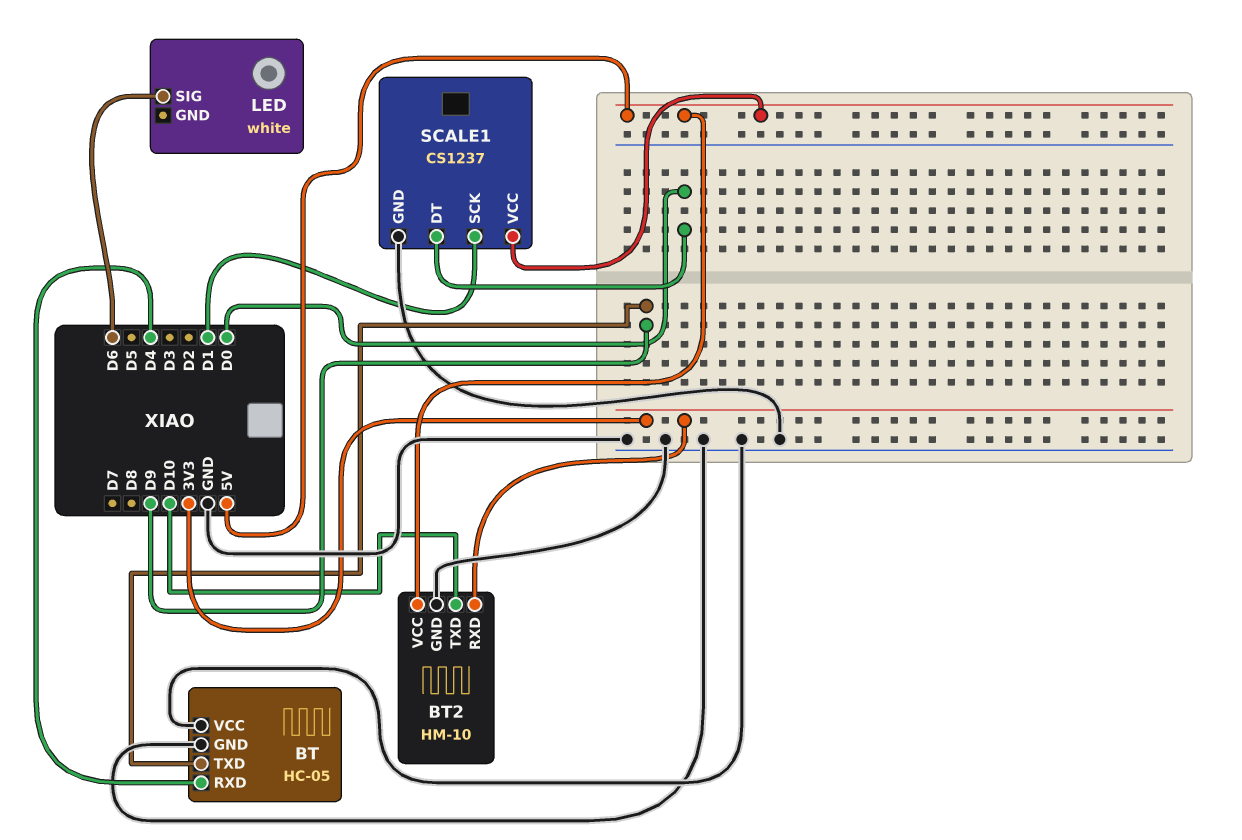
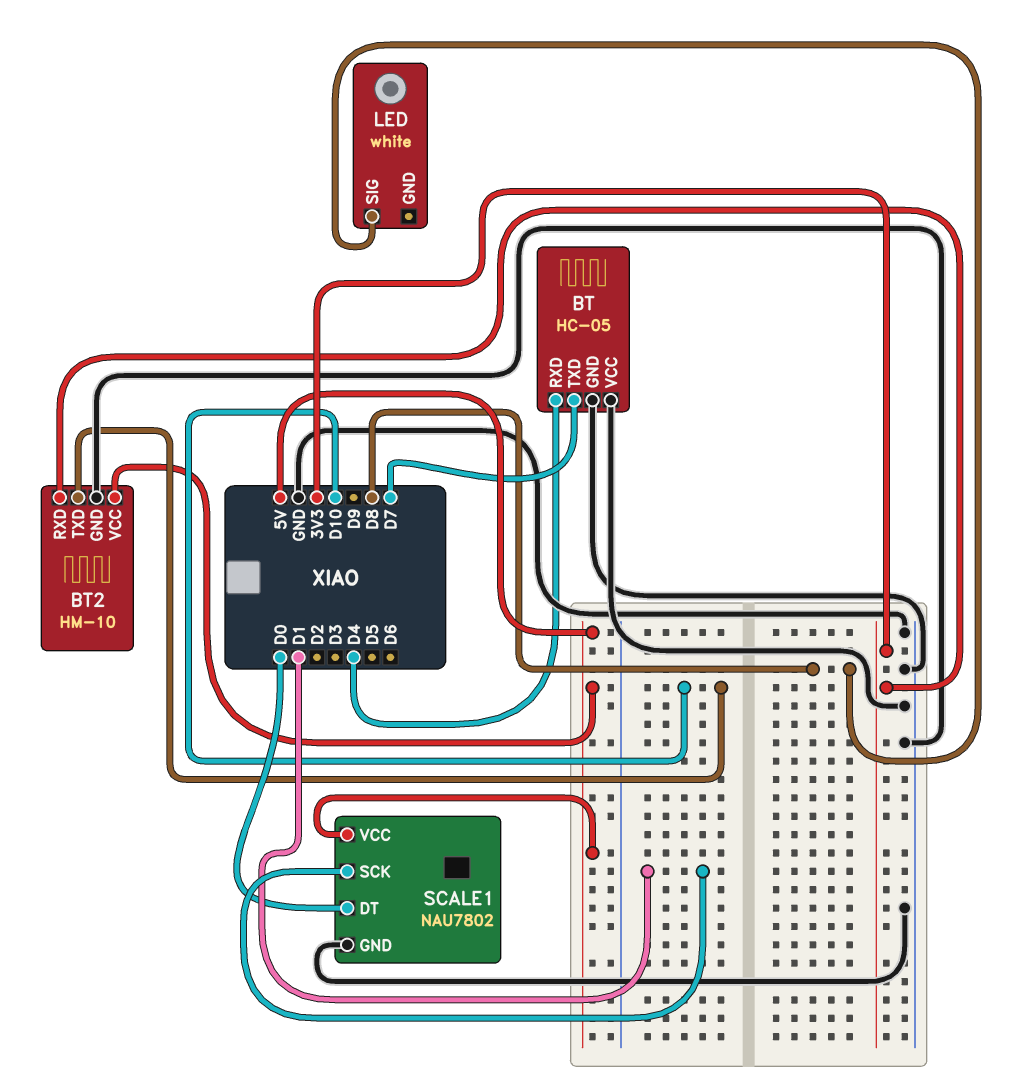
BT pin TXD: D9 -> D7
LED pin SIG: D6 -> D8
SCALE1: CS1237 -> NAU7802

